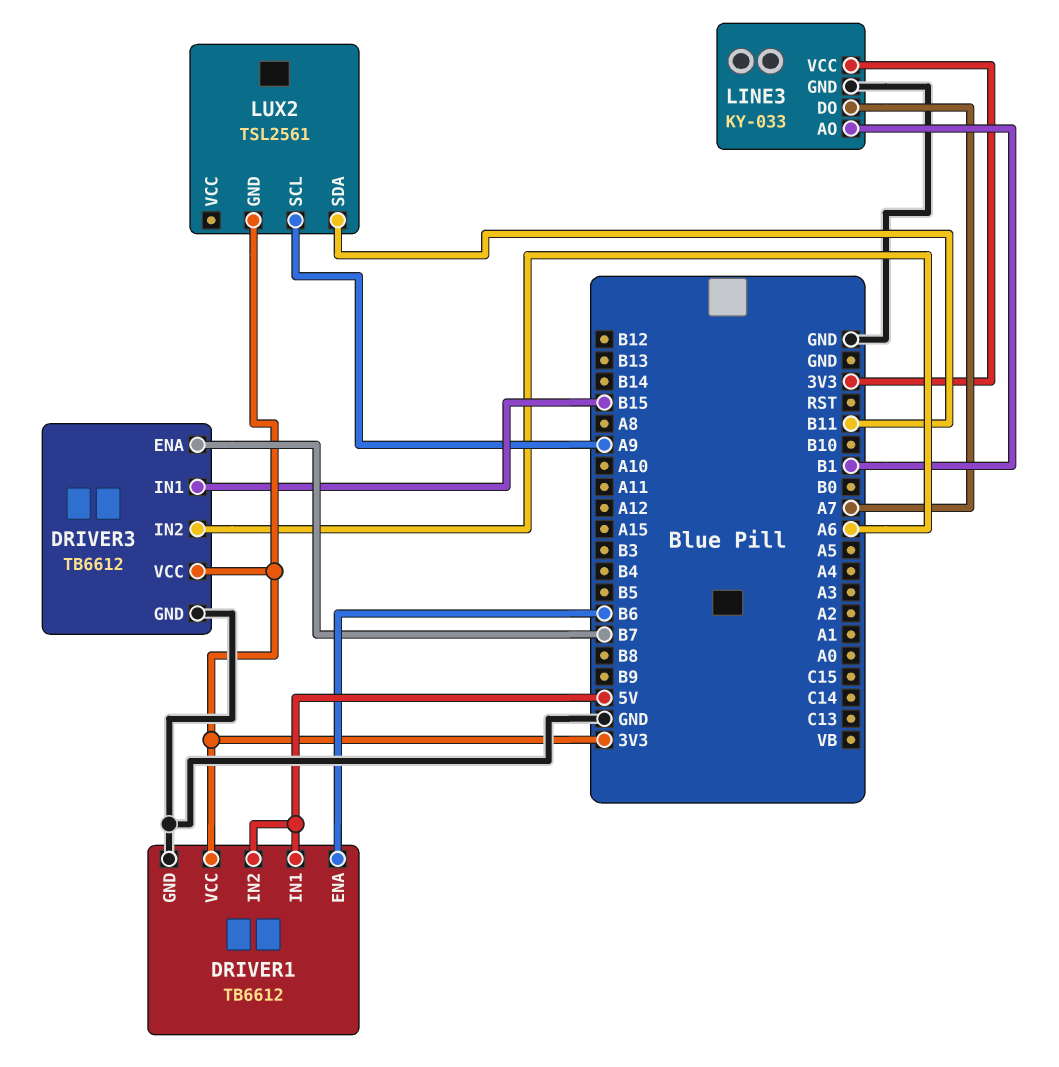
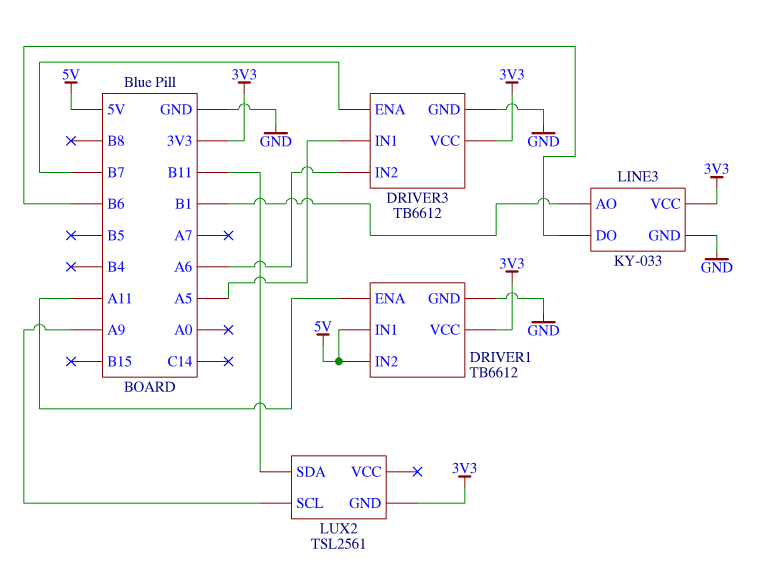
DRIVER1 pin ENA: B6 -> A11
DRIVER3 pin IN1: B15 -> A5
LINE3 pin DO: A7 -> B6

